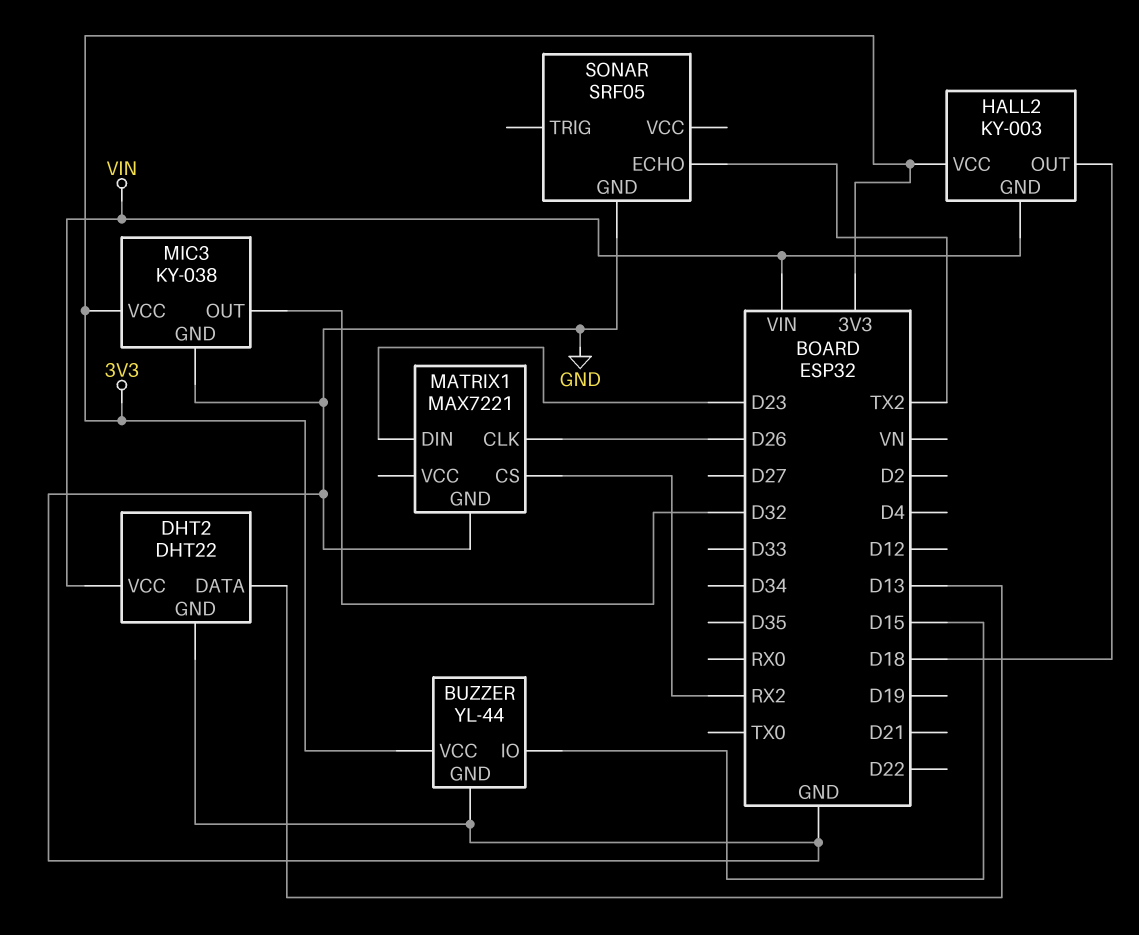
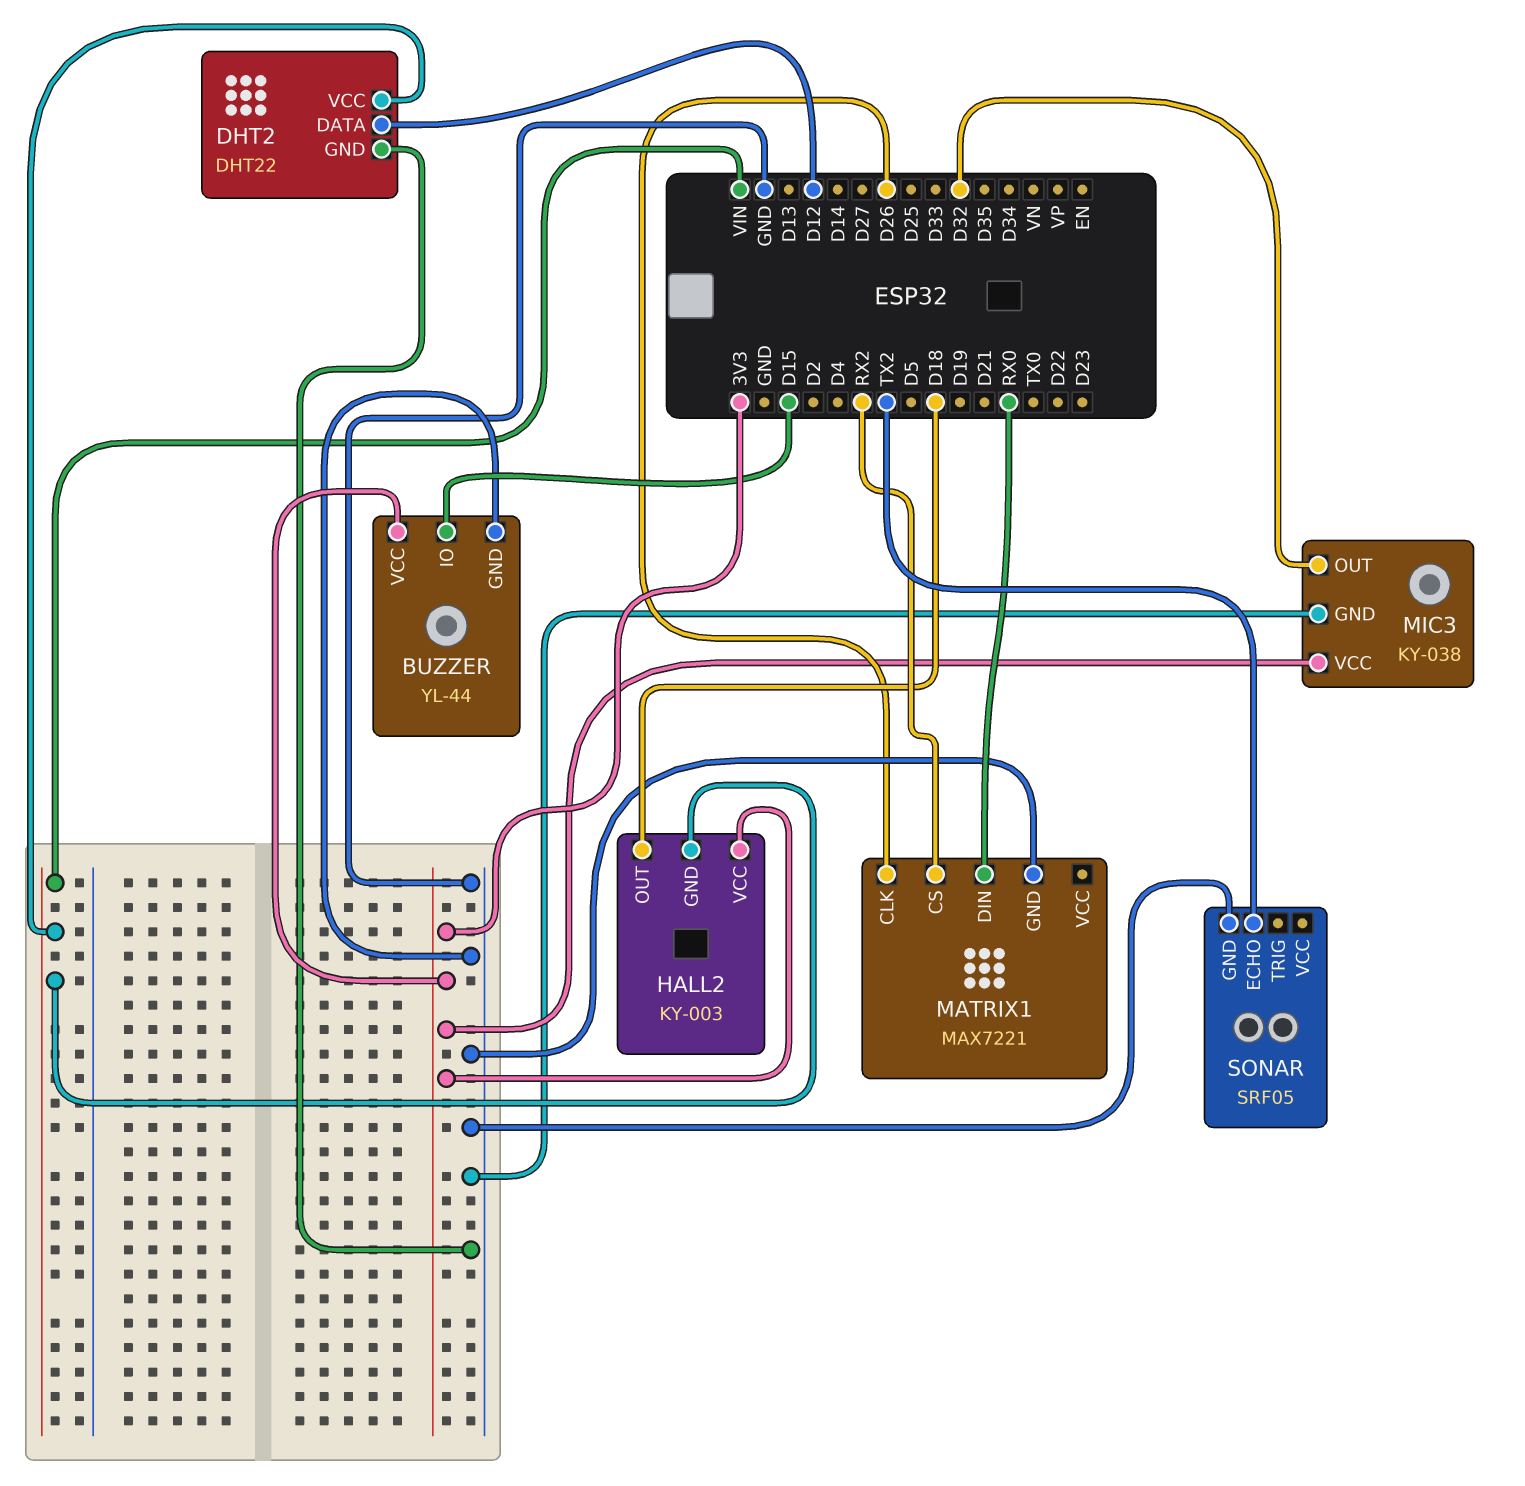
DHT2 pin DATA: D13 -> D12
MATRIX1 pin DIN: D23 -> RX0

